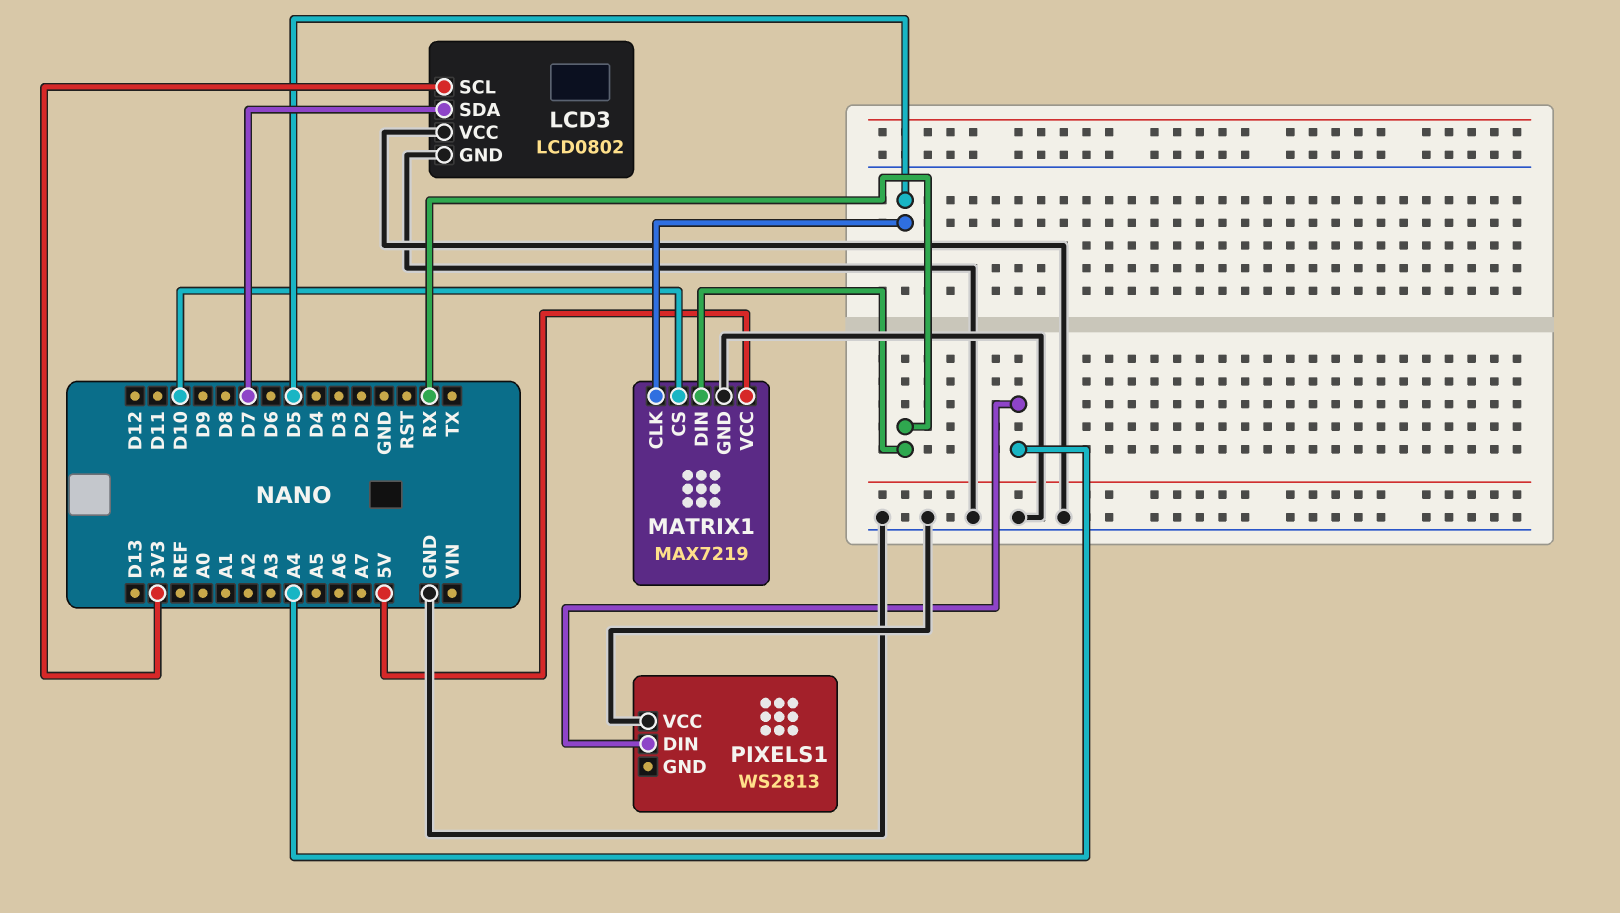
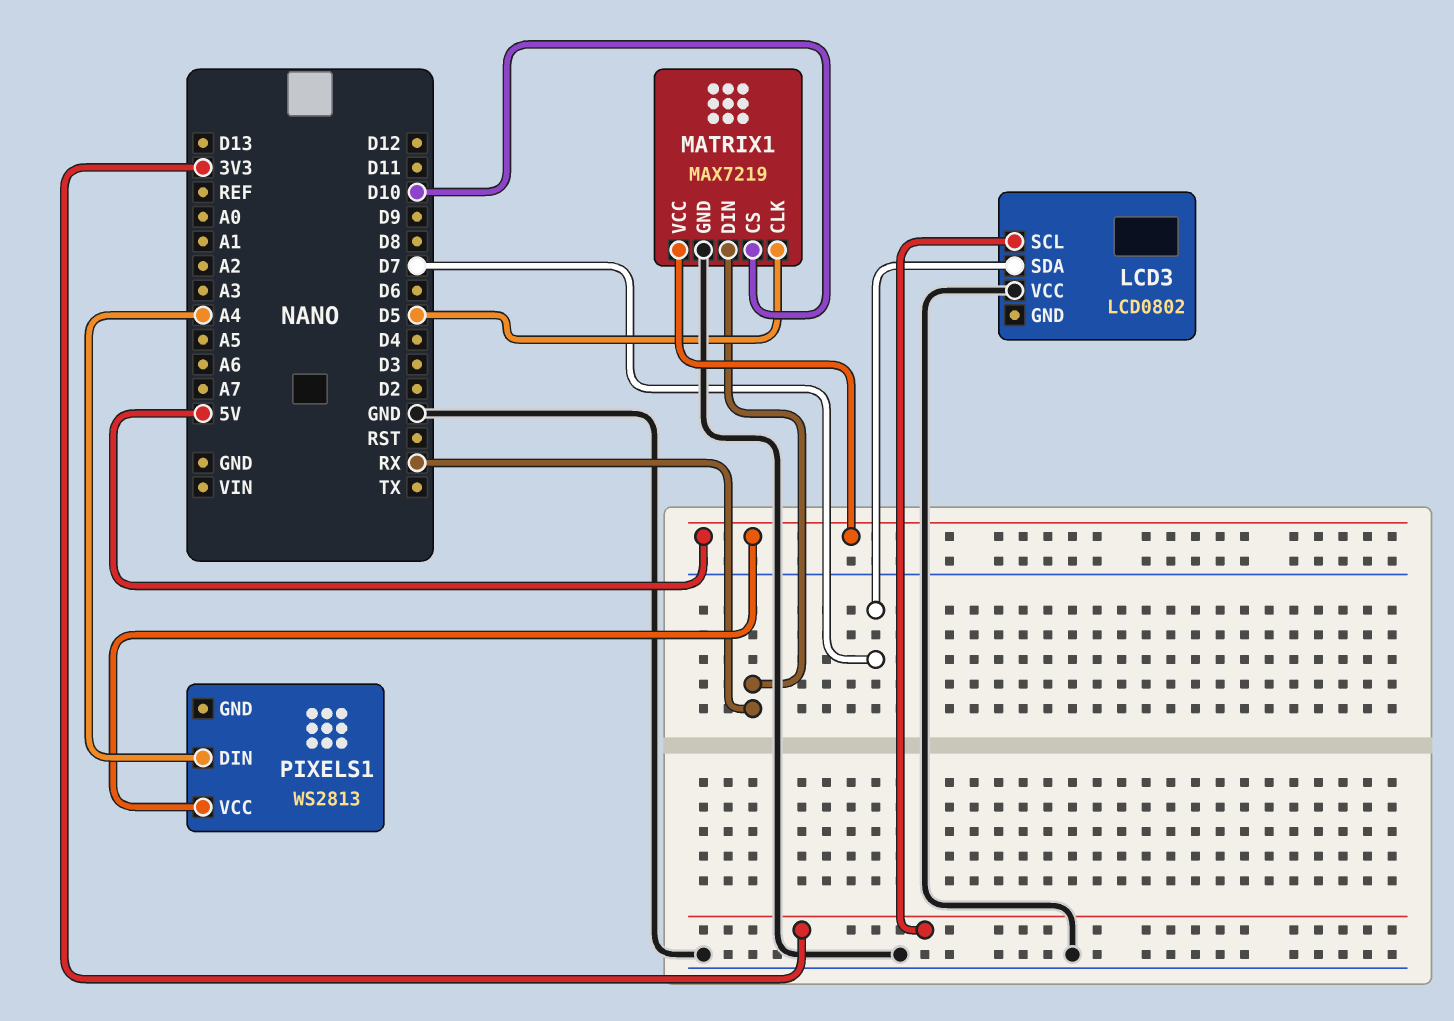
LCD3 pin GND: GND -> none
PIXELS1 pin VCC: GND -> 5V

